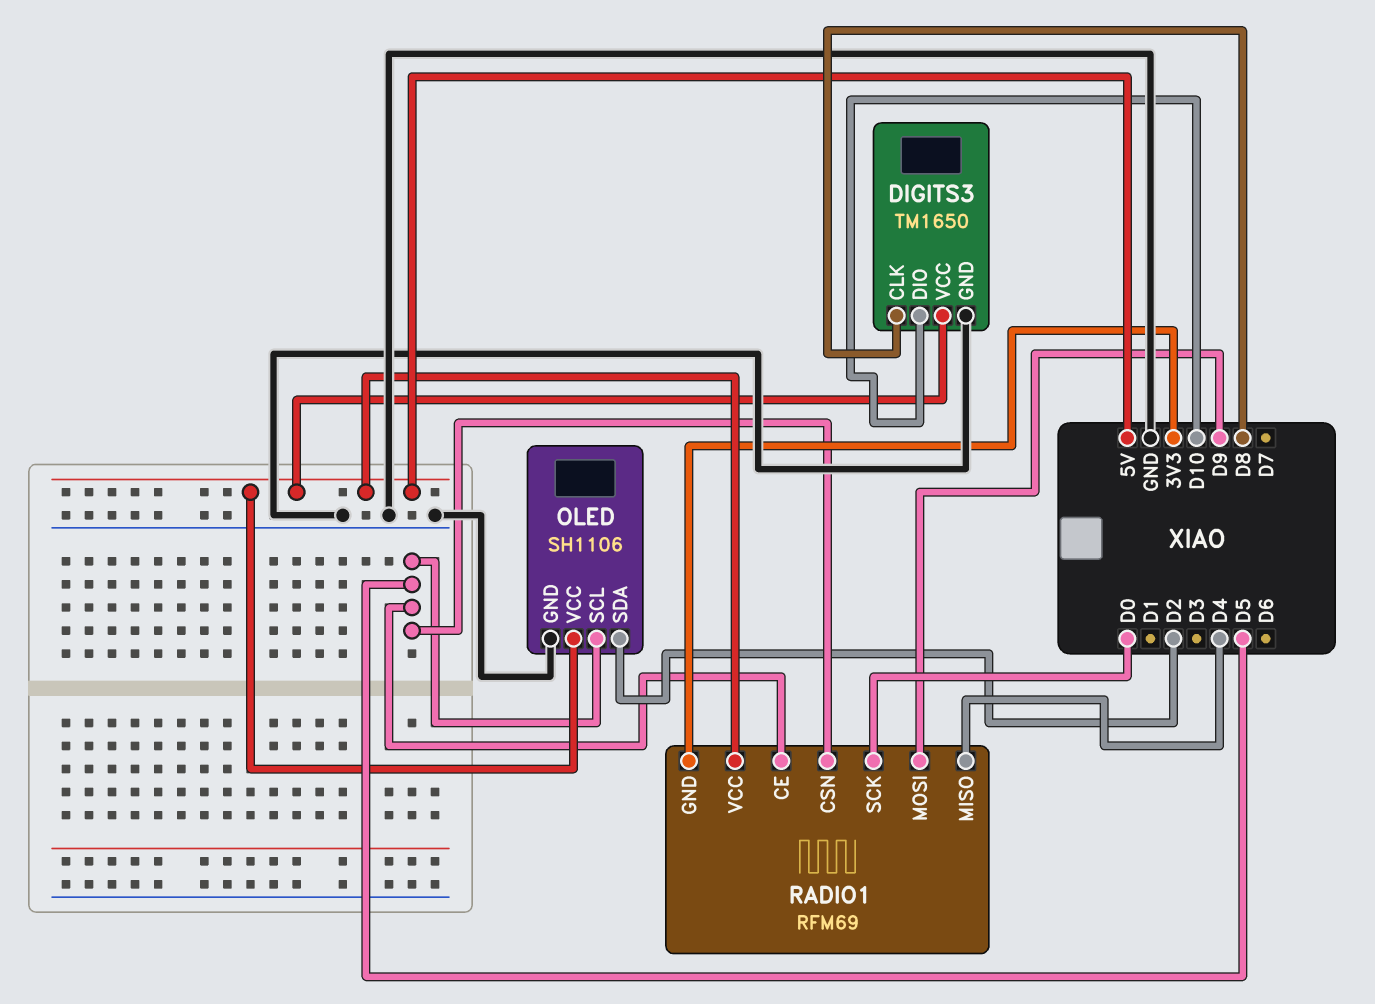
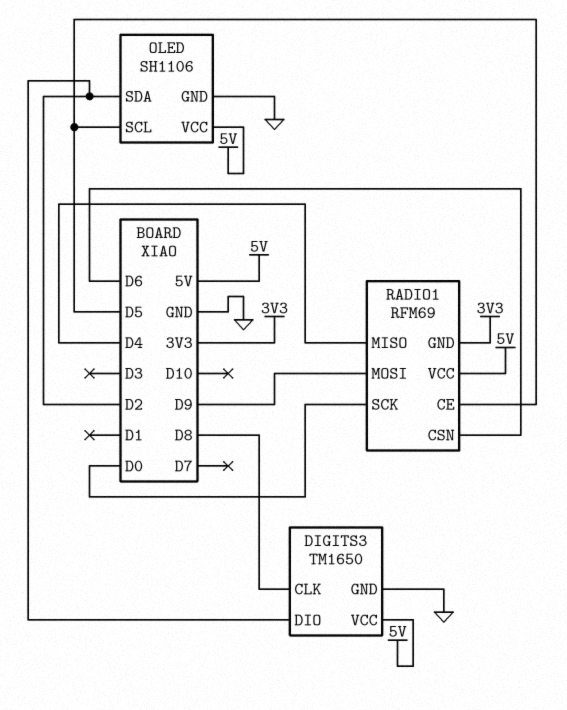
DIGITS3 pin DIO: D10 -> D2
RADIO1 pin CSN: D5 -> D6

